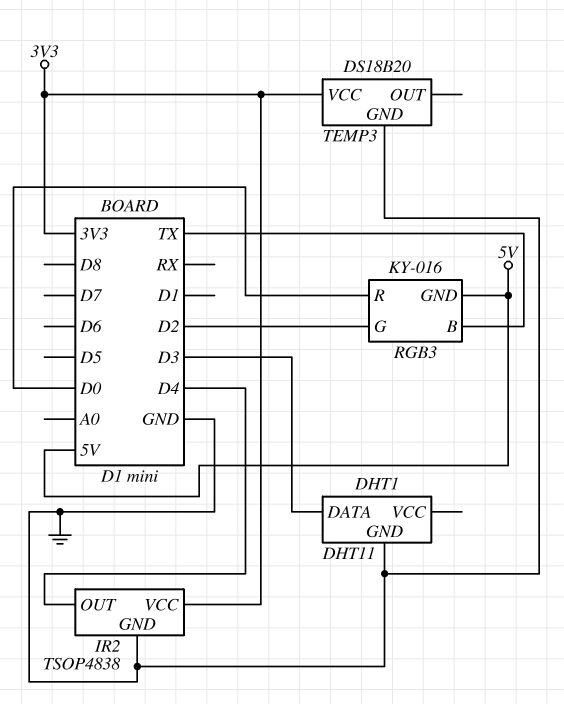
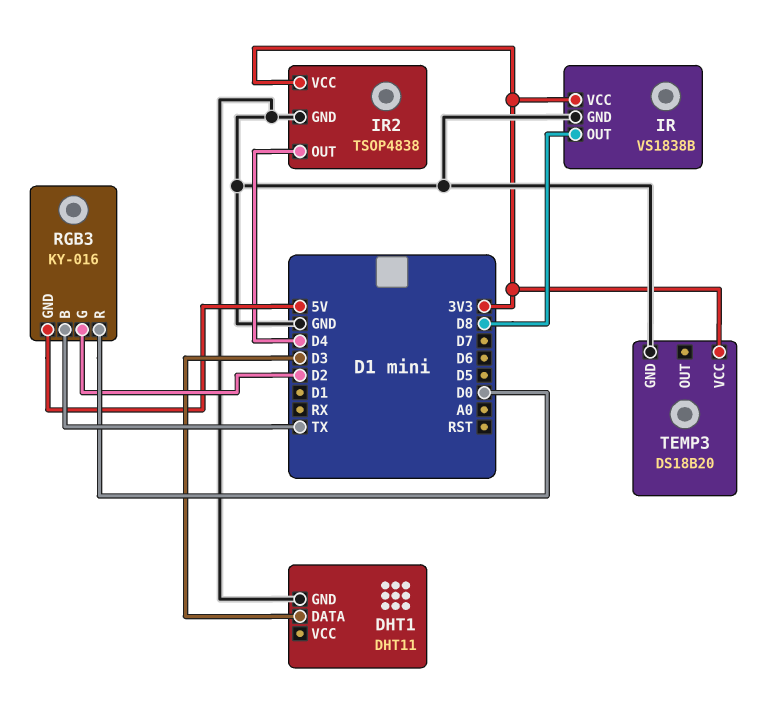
IR: none -> VS1838B
IR pin GND: none -> GND
IR pin OUT: none -> D8
IR pin VCC: none -> 3V3

